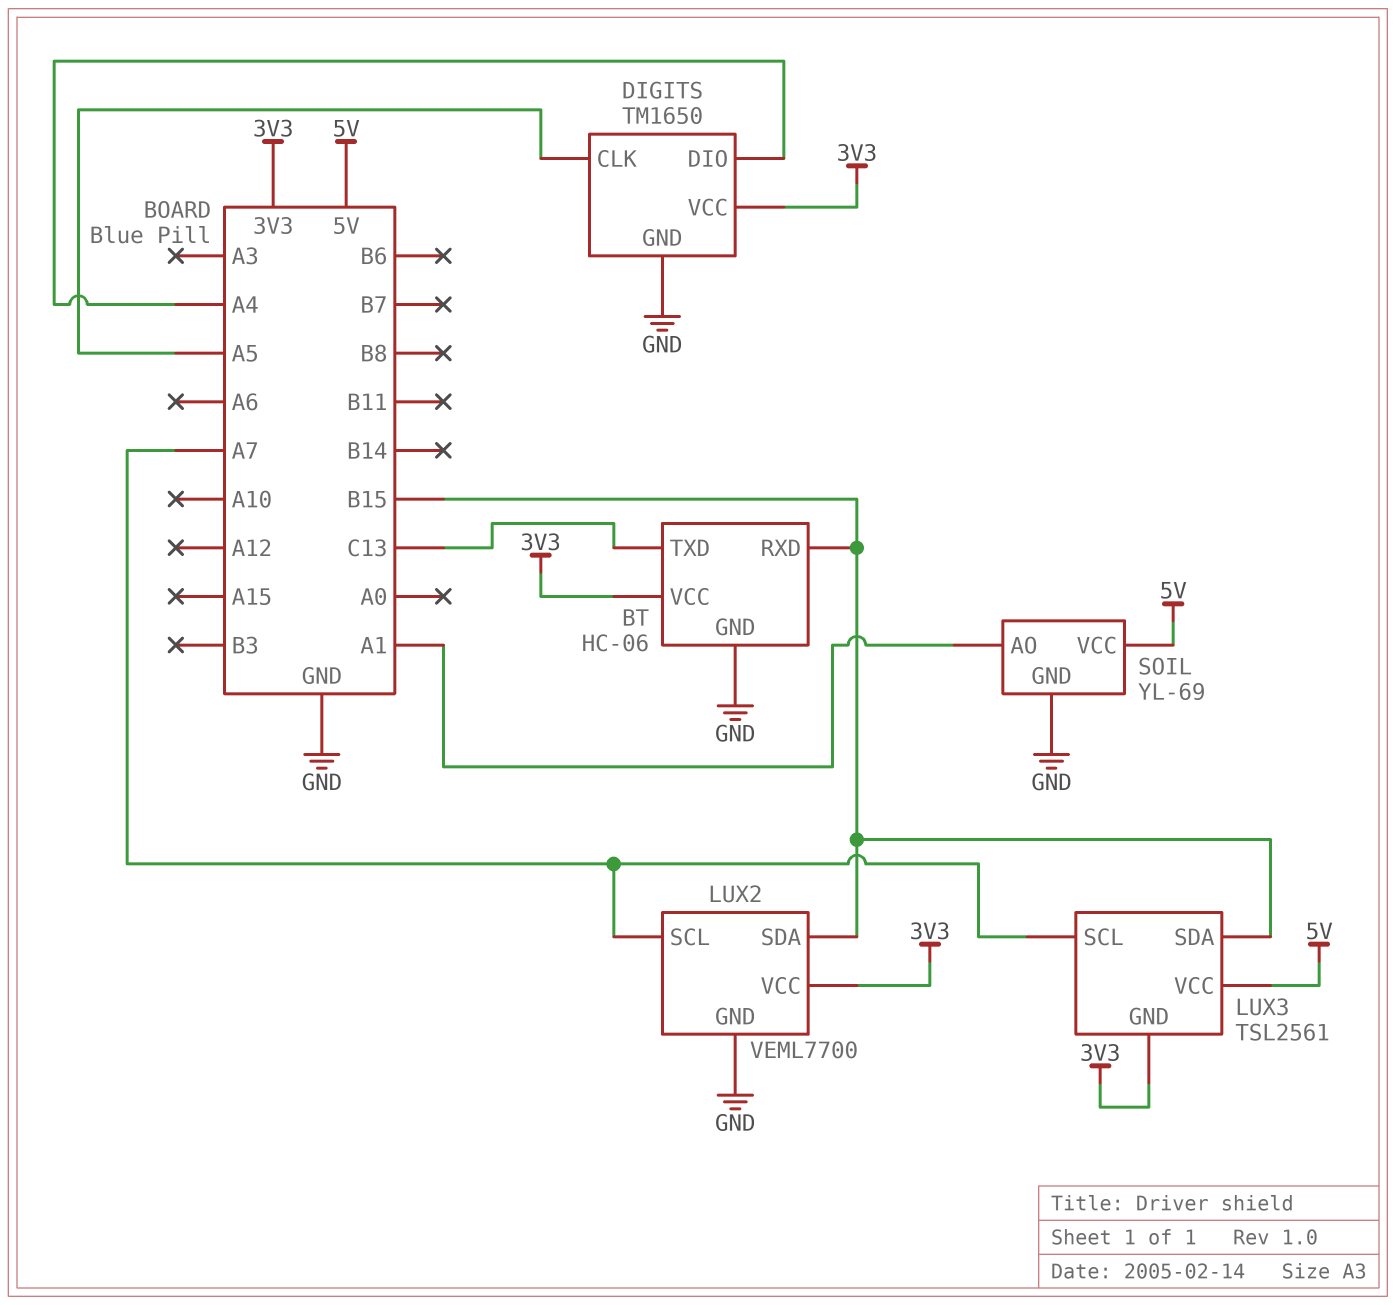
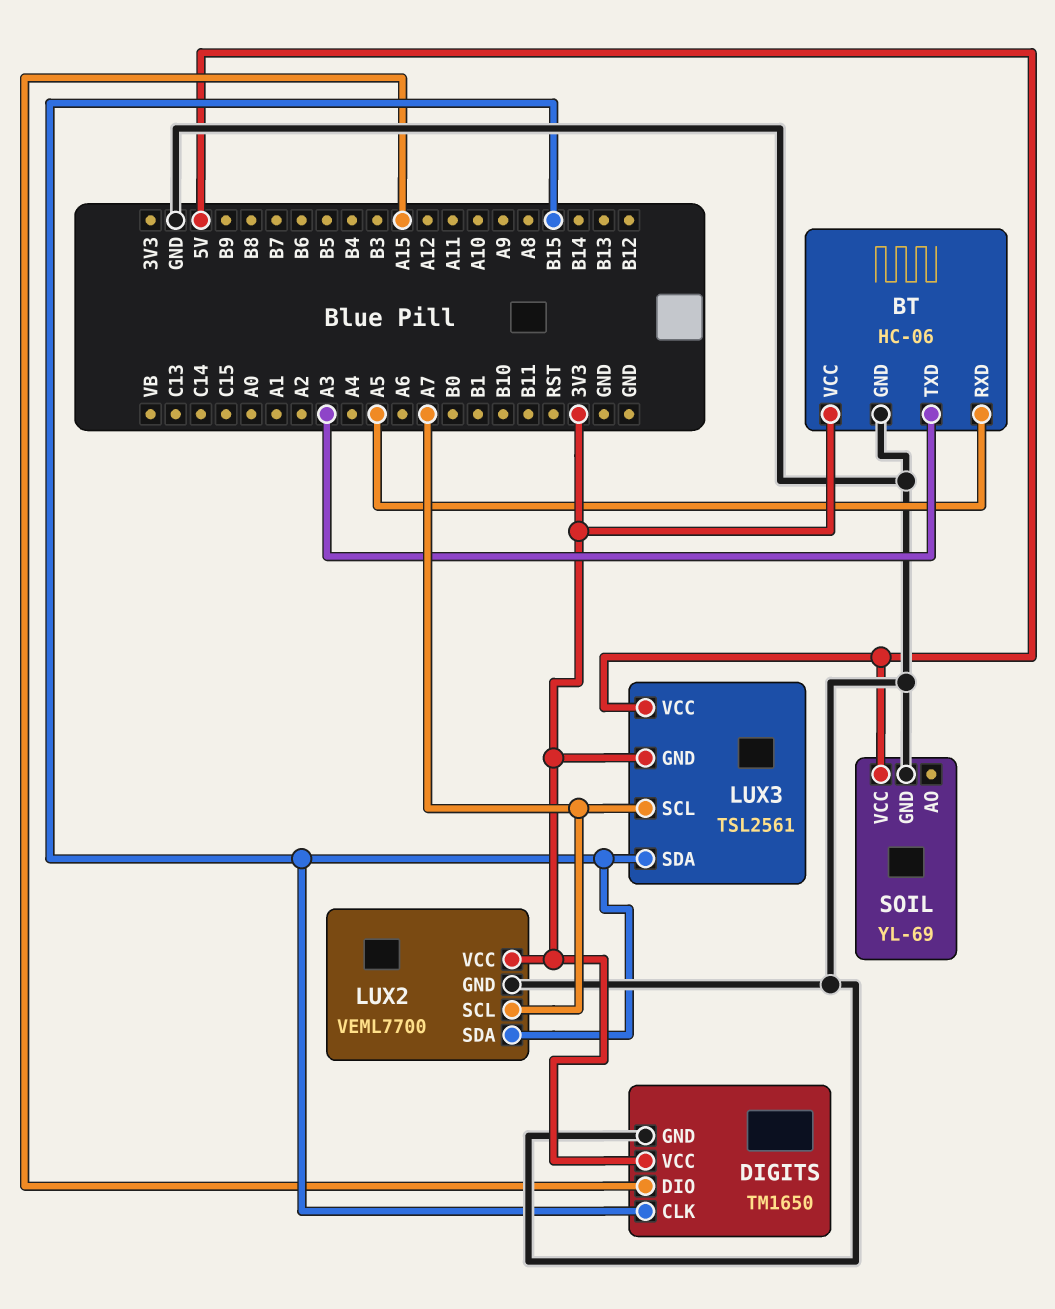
BT pin RXD: B15 -> A5
BT pin TXD: C13 -> A3
DIGITS pin CLK: A5 -> B15
DIGITS pin DIO: A4 -> A15
SOIL pin AO: A1 -> none

